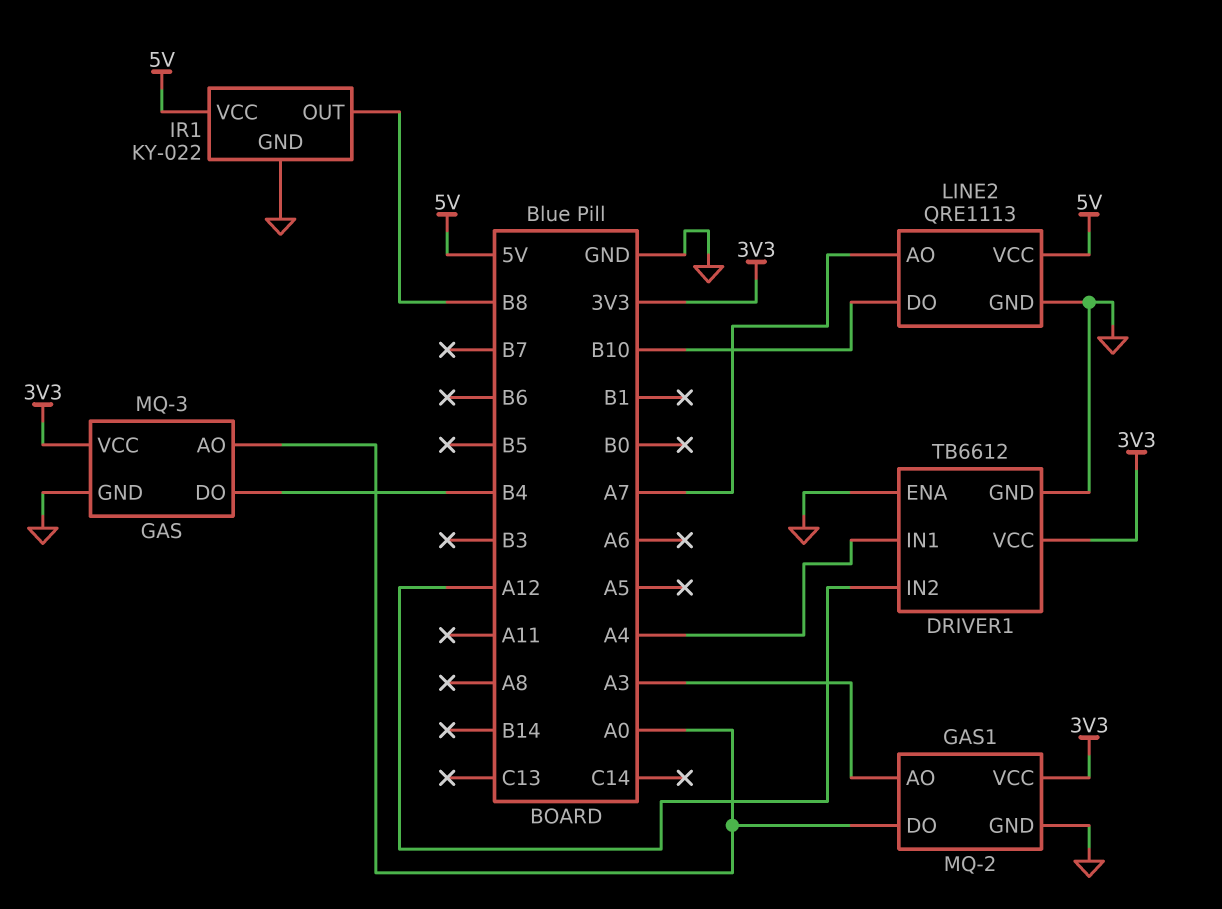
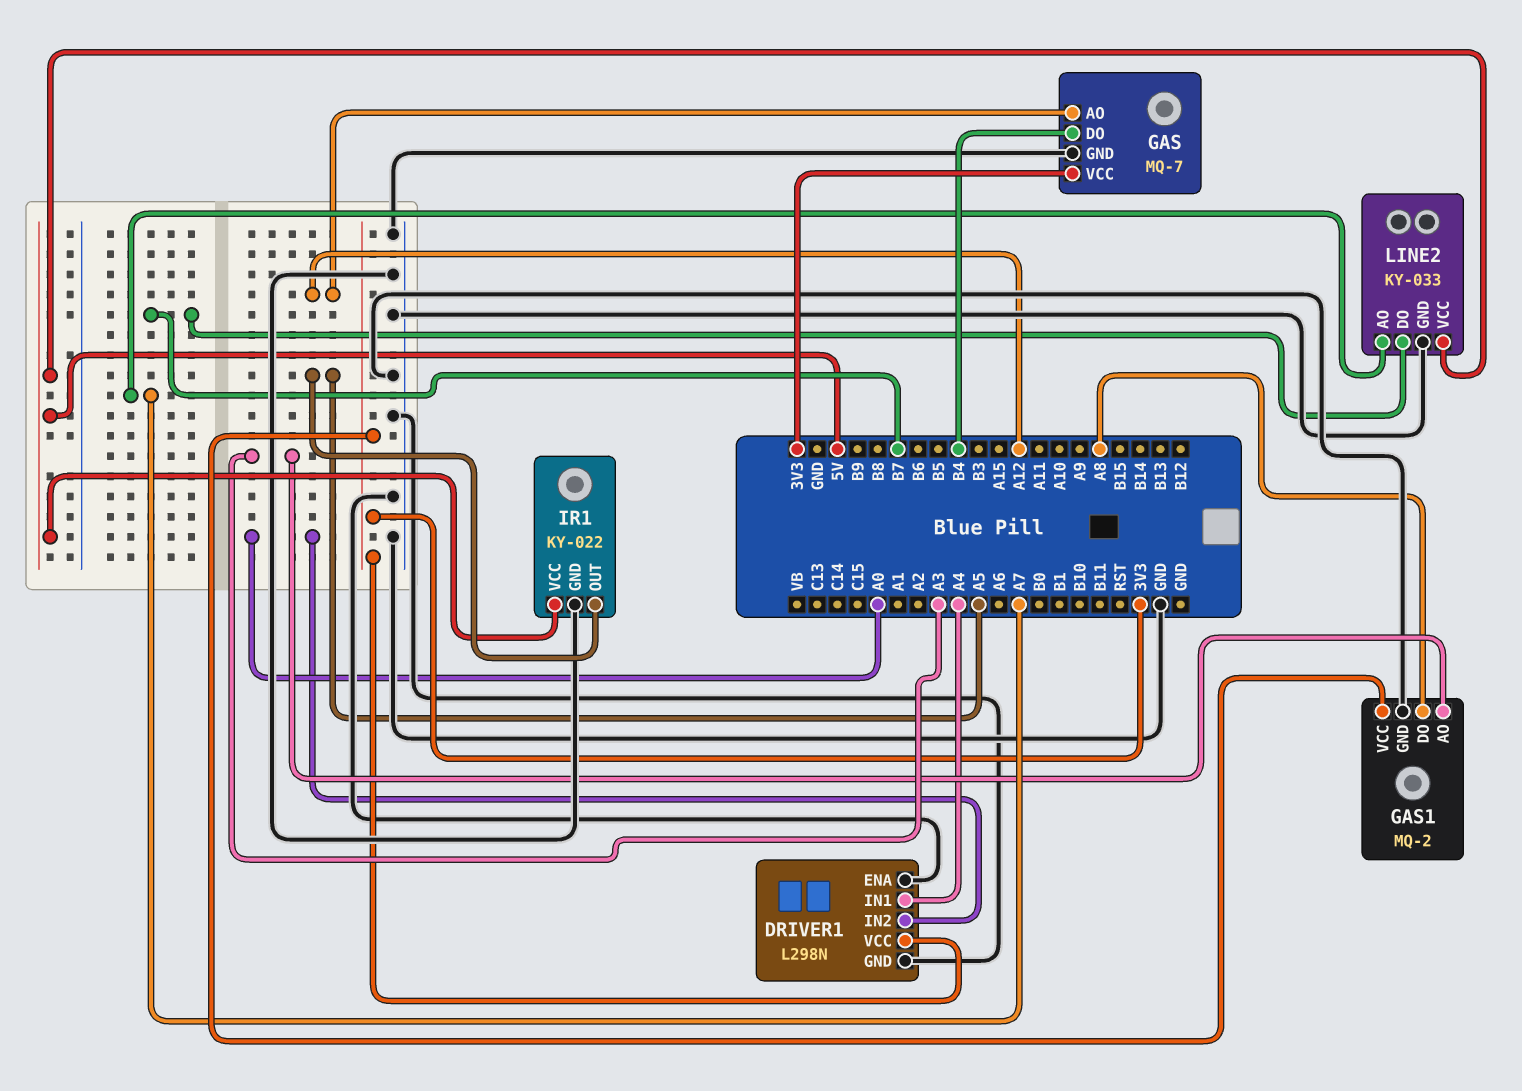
DRIVER1: TB6612 -> L298N
DRIVER1 pin IN2: A12 -> A0
GAS: MQ-3 -> MQ-7
GAS pin AO: A0 -> A12
GAS1 pin DO: A0 -> A8
IR1 pin OUT: B8 -> A5
LINE2: QRE1113 -> KY-033
LINE2 pin DO: B10 -> B7

